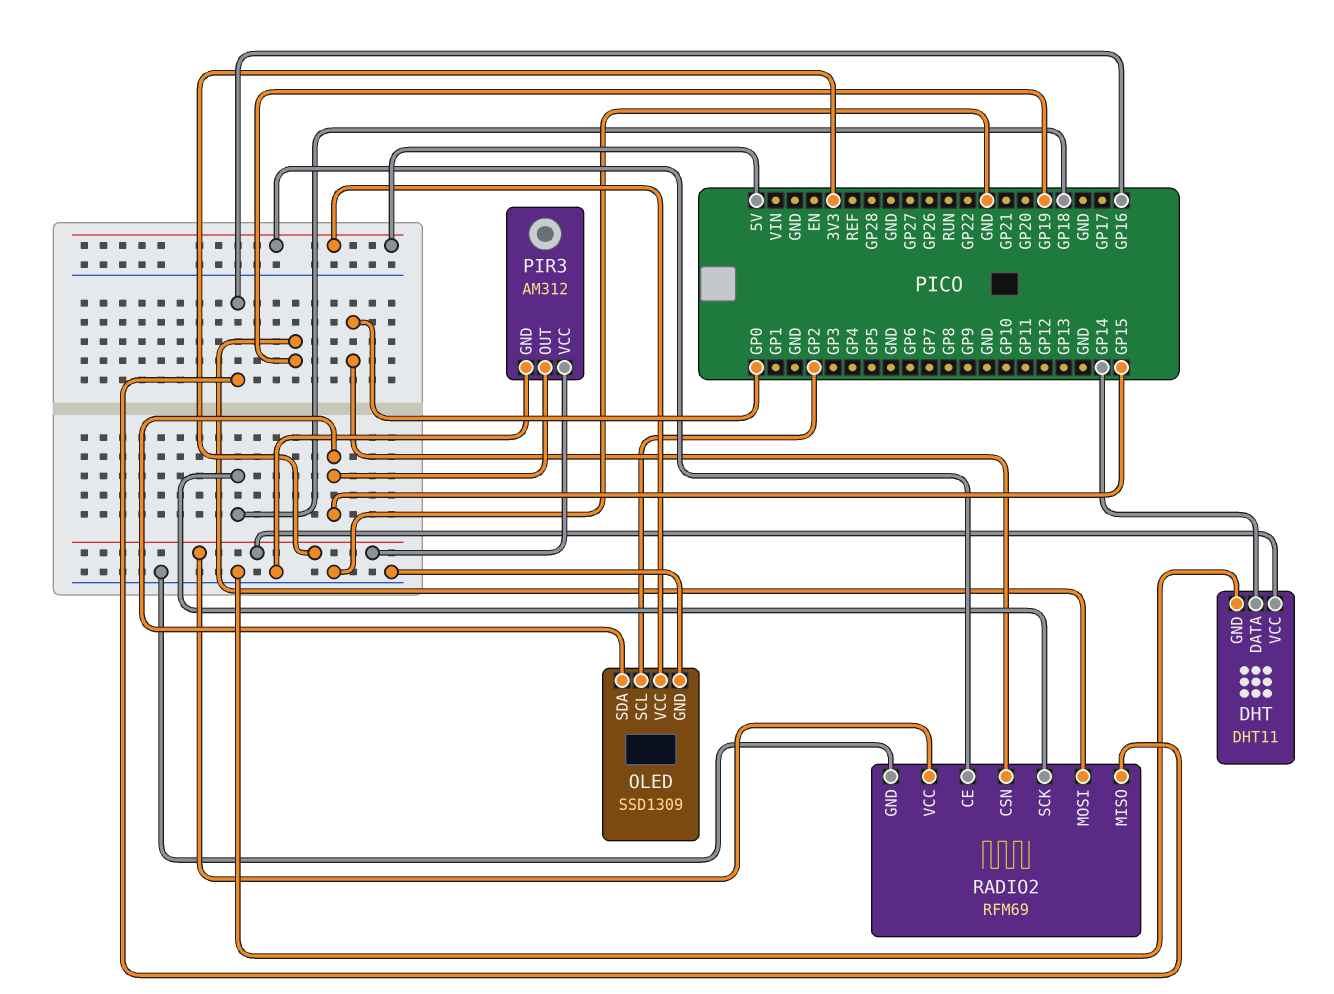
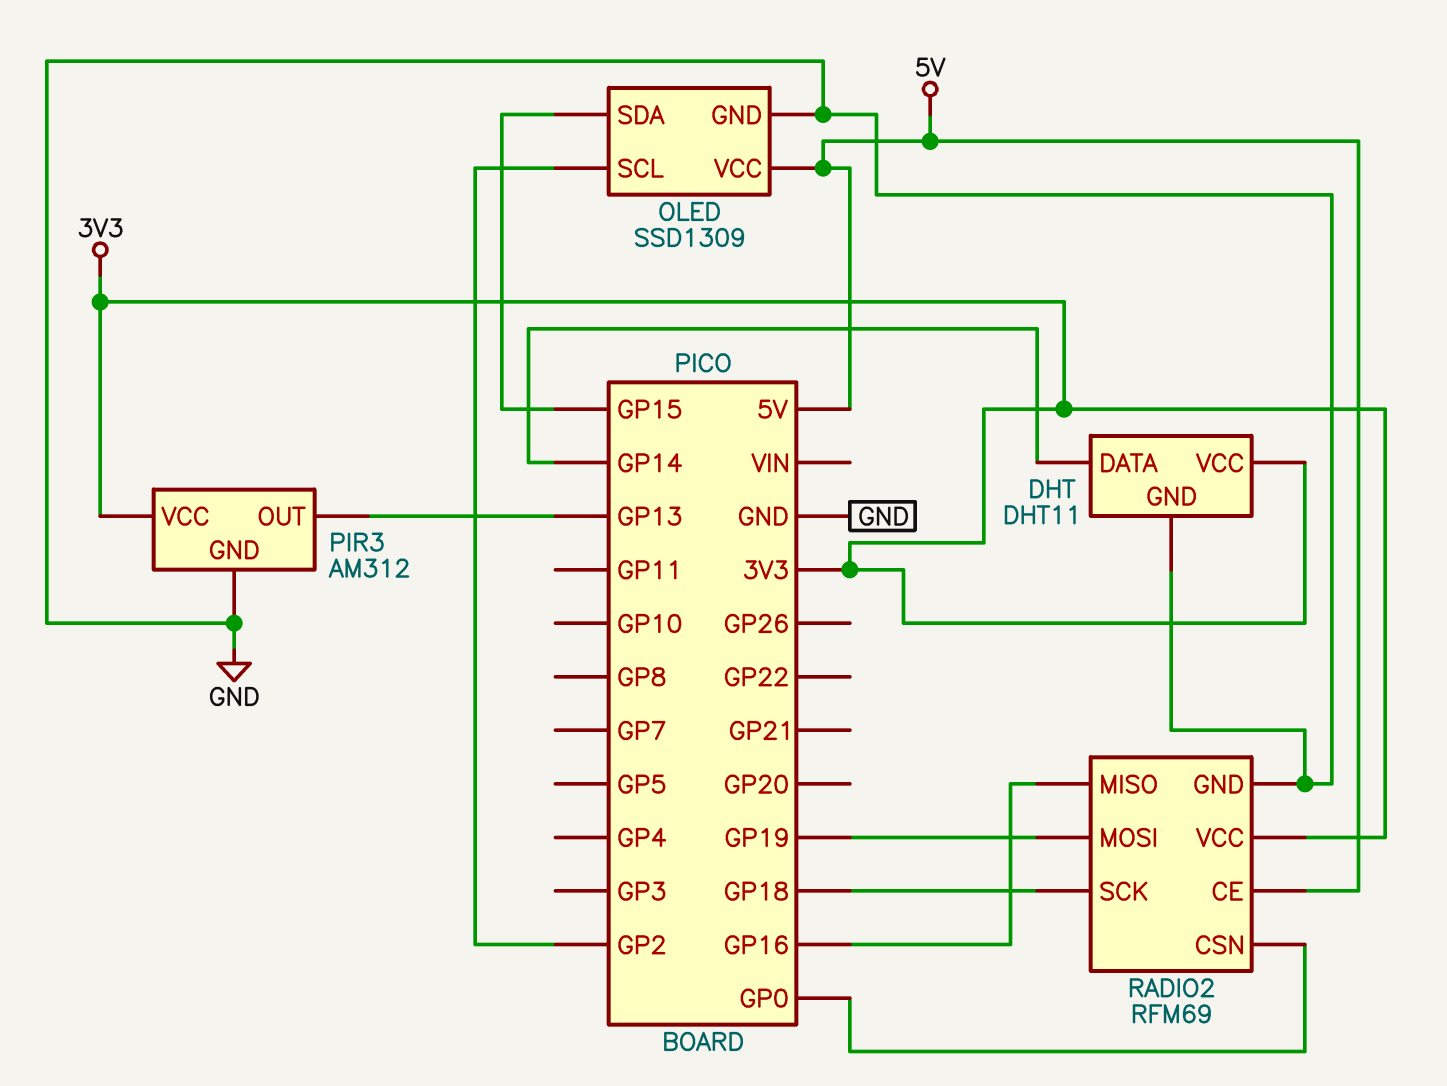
PIR3 pin OUT: GP15 -> GP13

